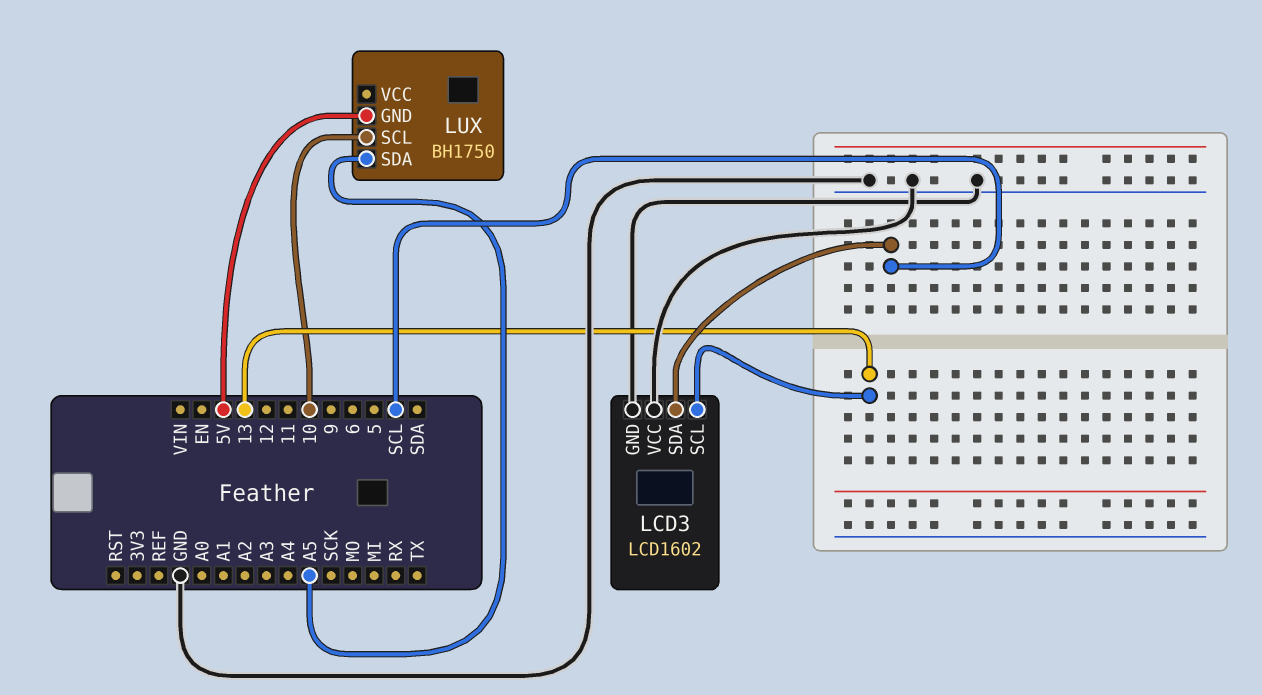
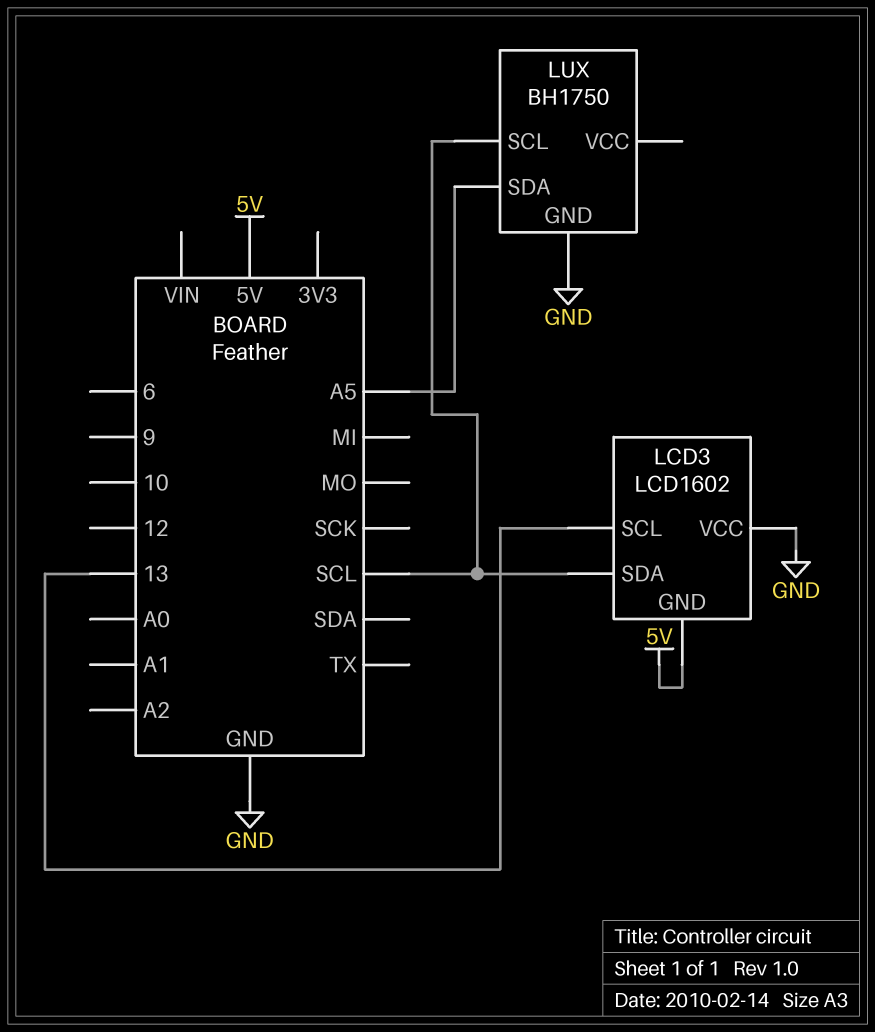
LCD3 pin GND: GND -> 5V
LUX pin GND: 5V -> GND
LUX pin SCL: 10 -> SCL

